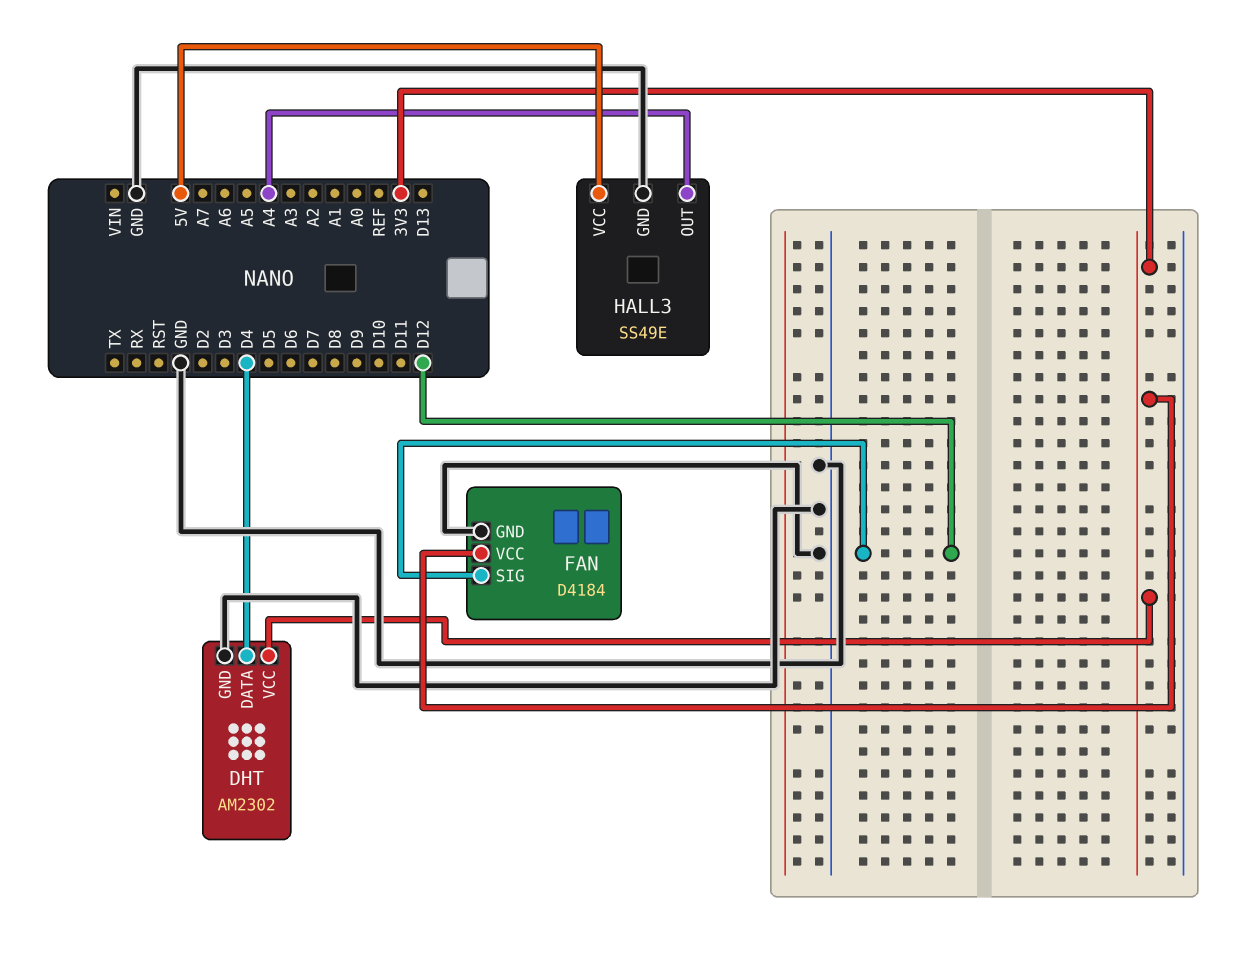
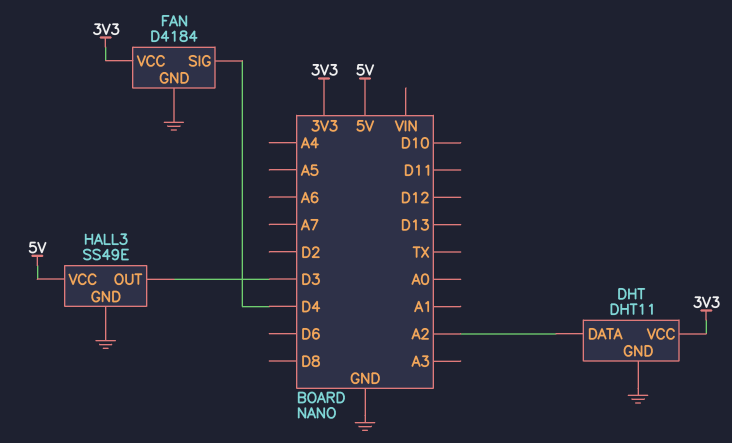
DHT: AM2302 -> DHT11
DHT pin DATA: D4 -> A2
FAN pin SIG: D12 -> D4
HALL3 pin OUT: A4 -> D3

